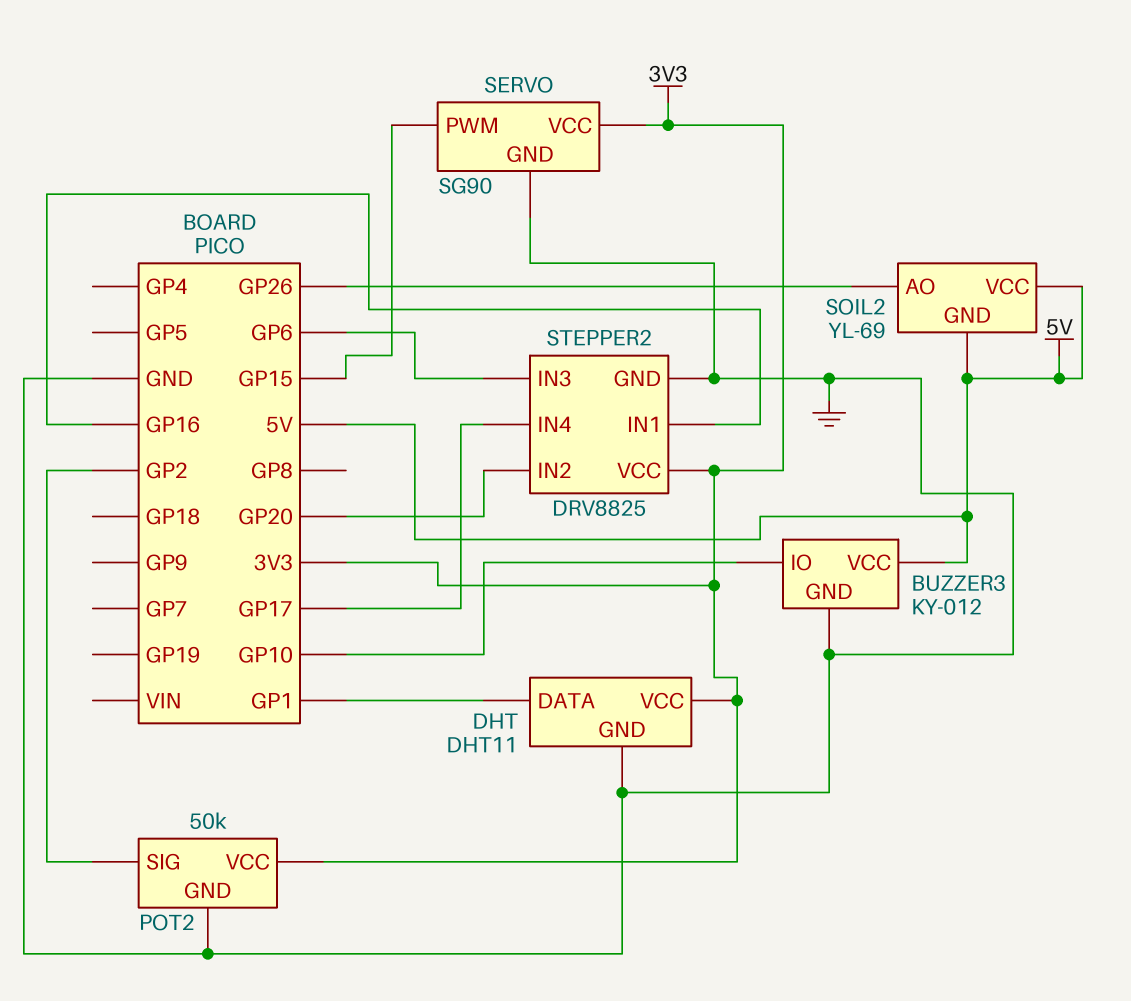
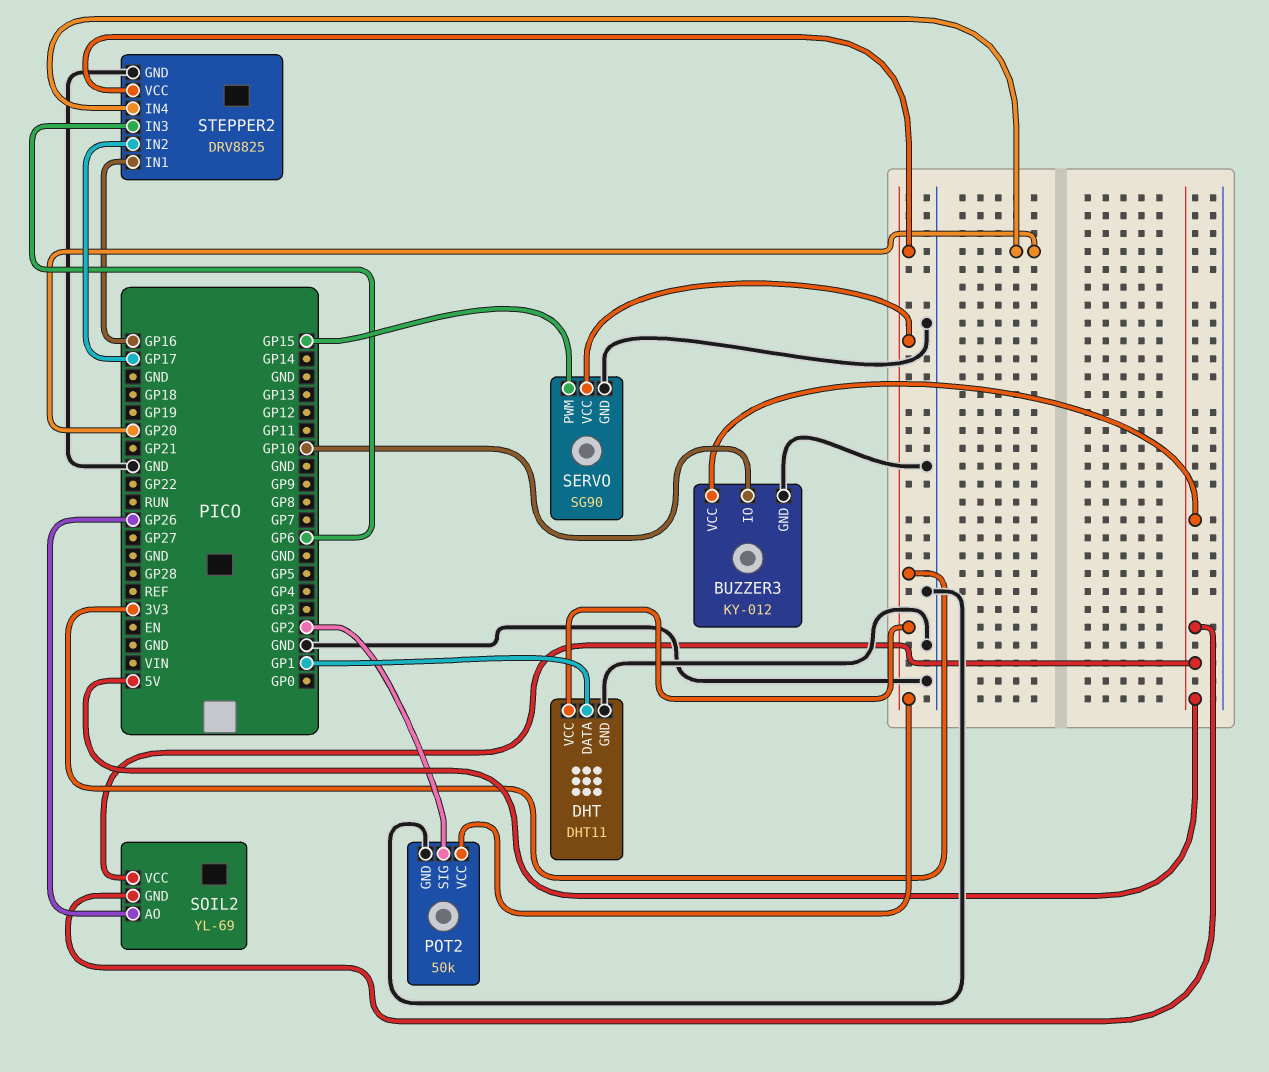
STEPPER2 pin IN2: GP20 -> GP17
STEPPER2 pin IN4: GP17 -> GP20

